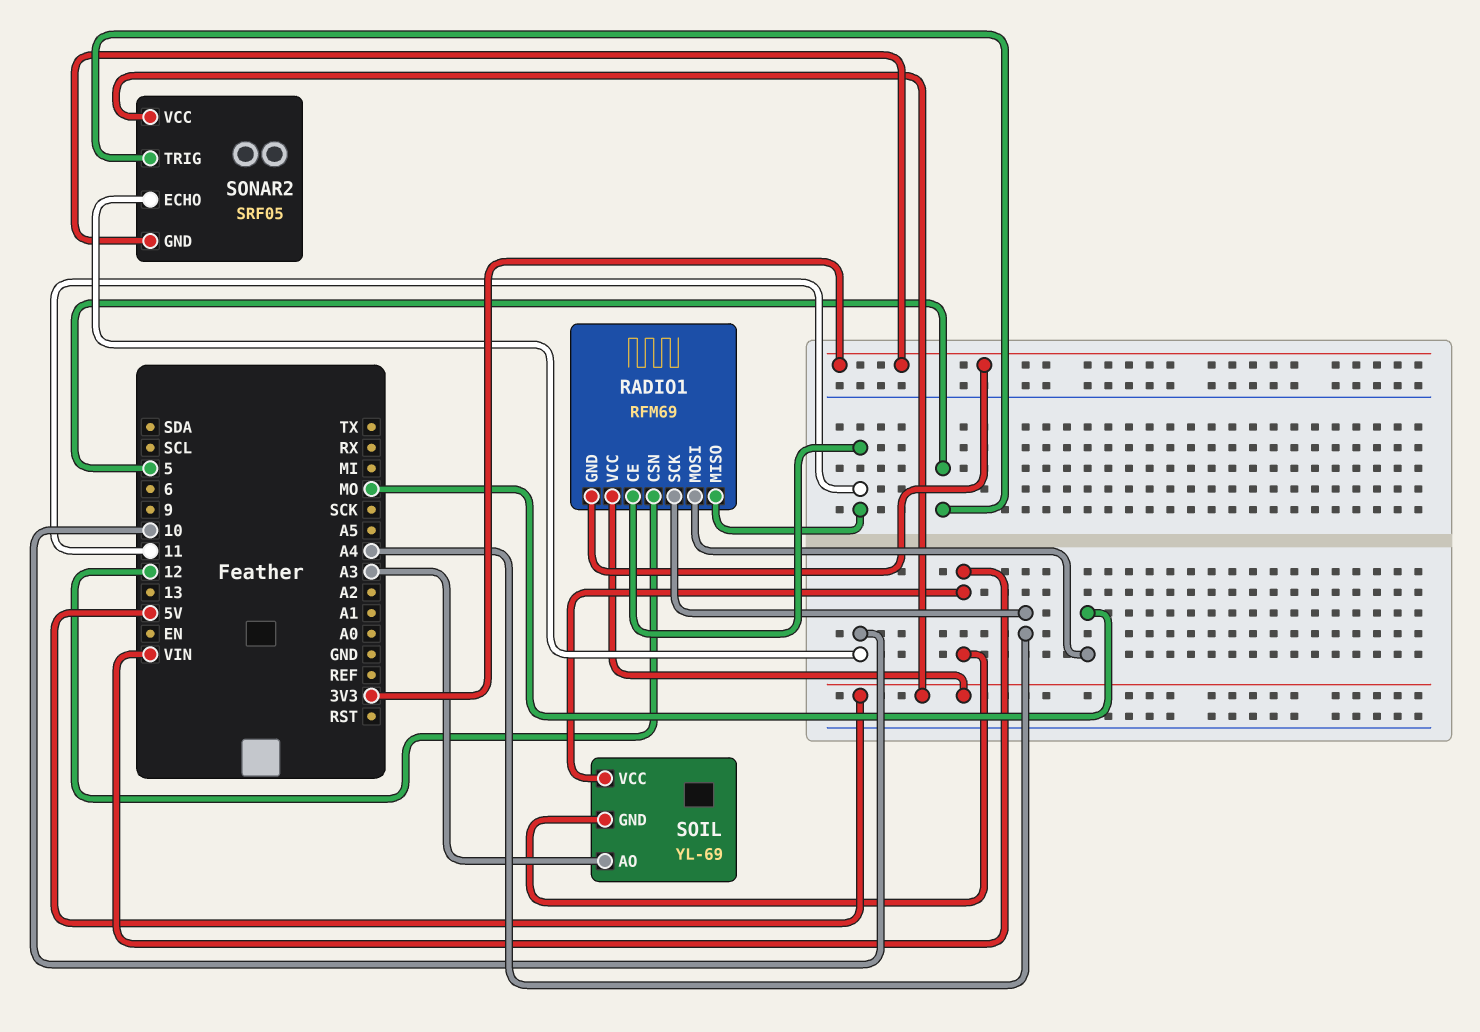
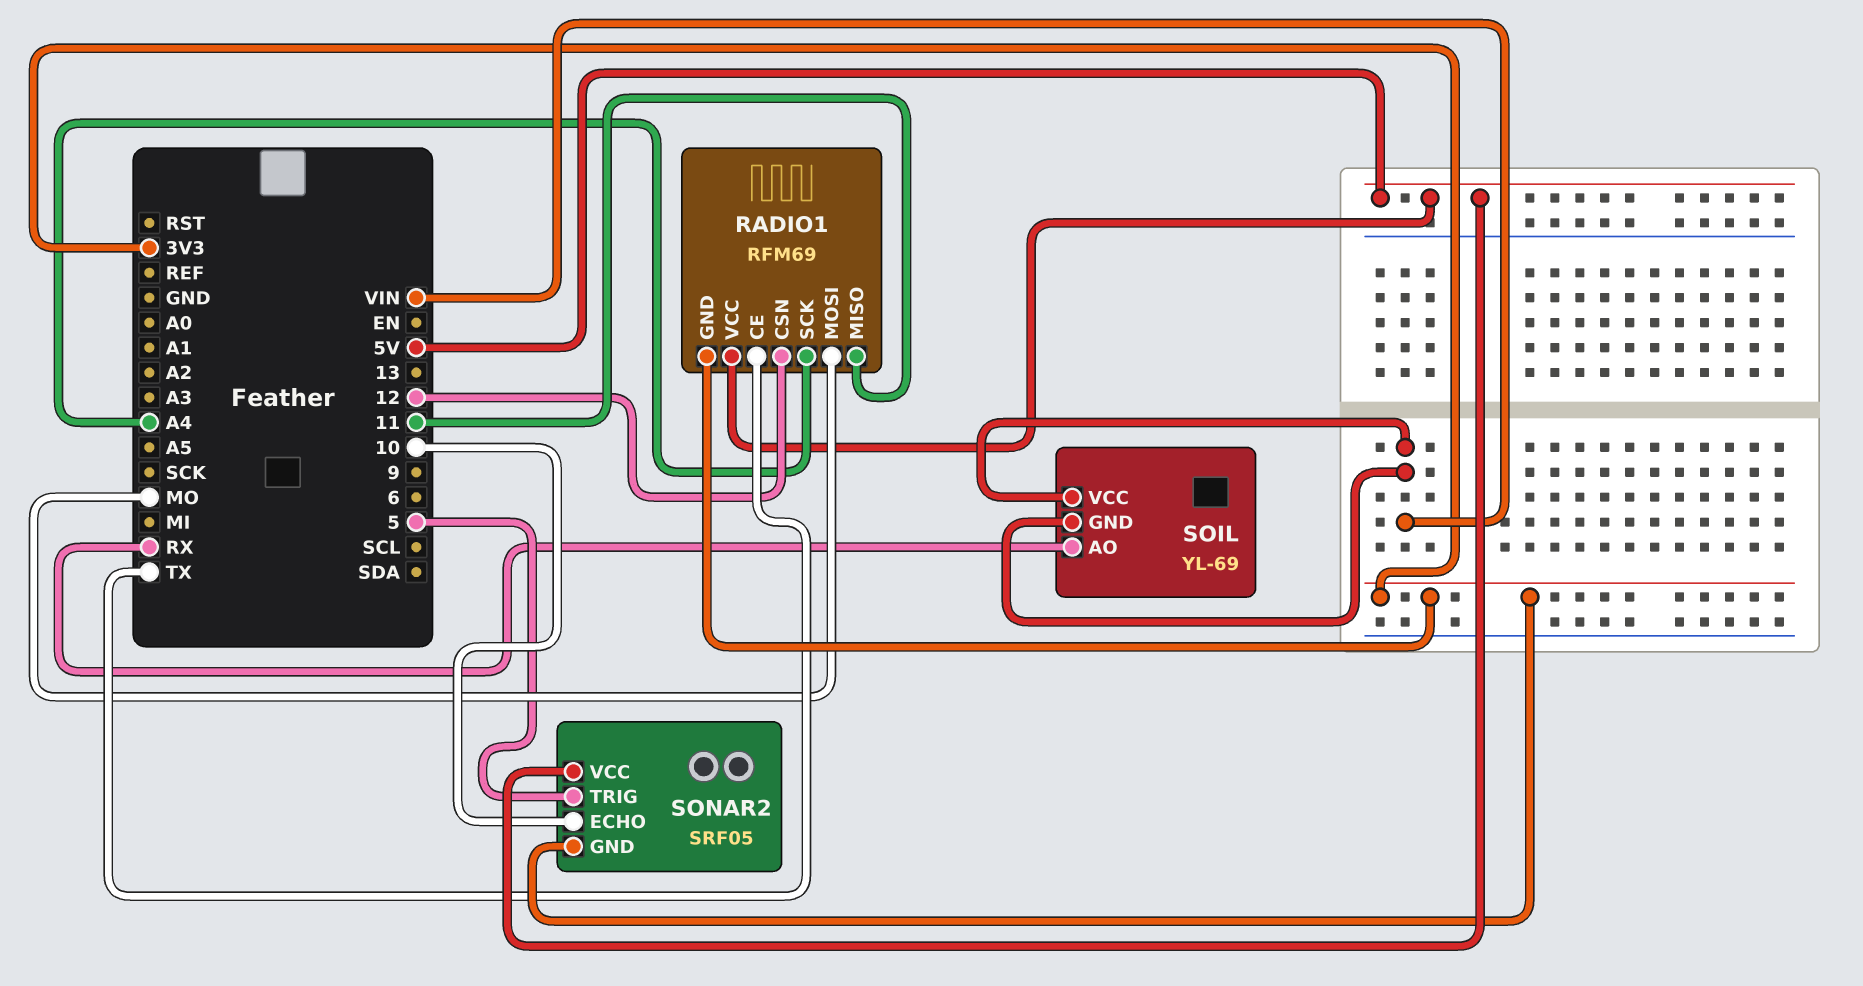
RADIO1 pin CE: 11 -> TX
SOIL pin AO: A3 -> RX

